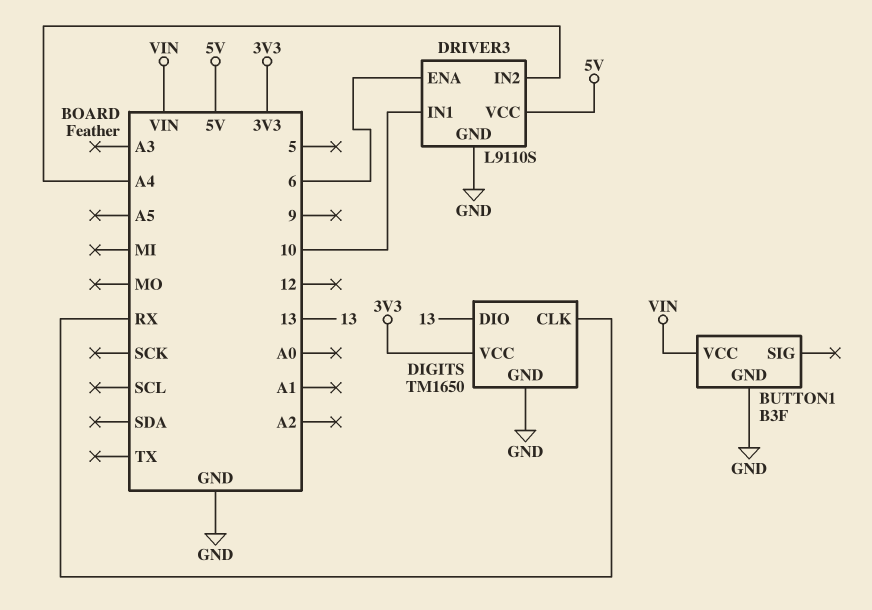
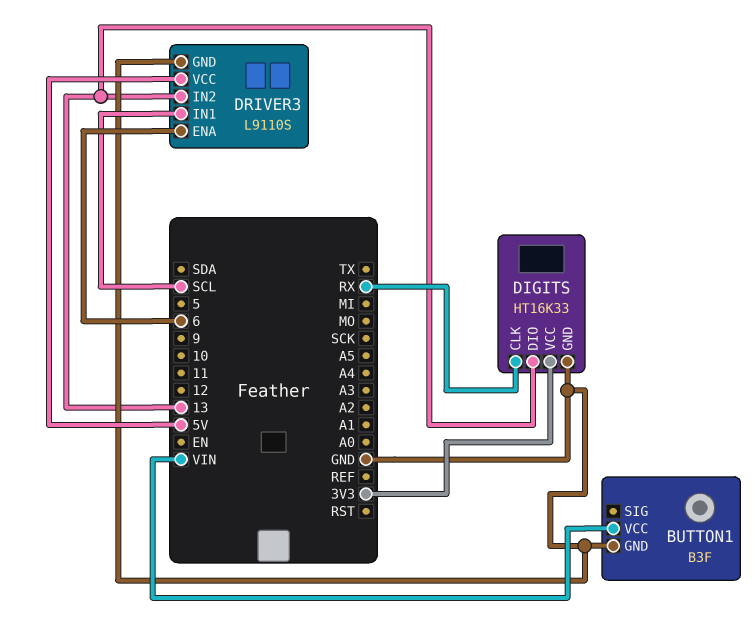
DIGITS: TM1650 -> HT16K33
DRIVER3 pin IN1: 10 -> SCL
DRIVER3 pin IN2: A4 -> 13

